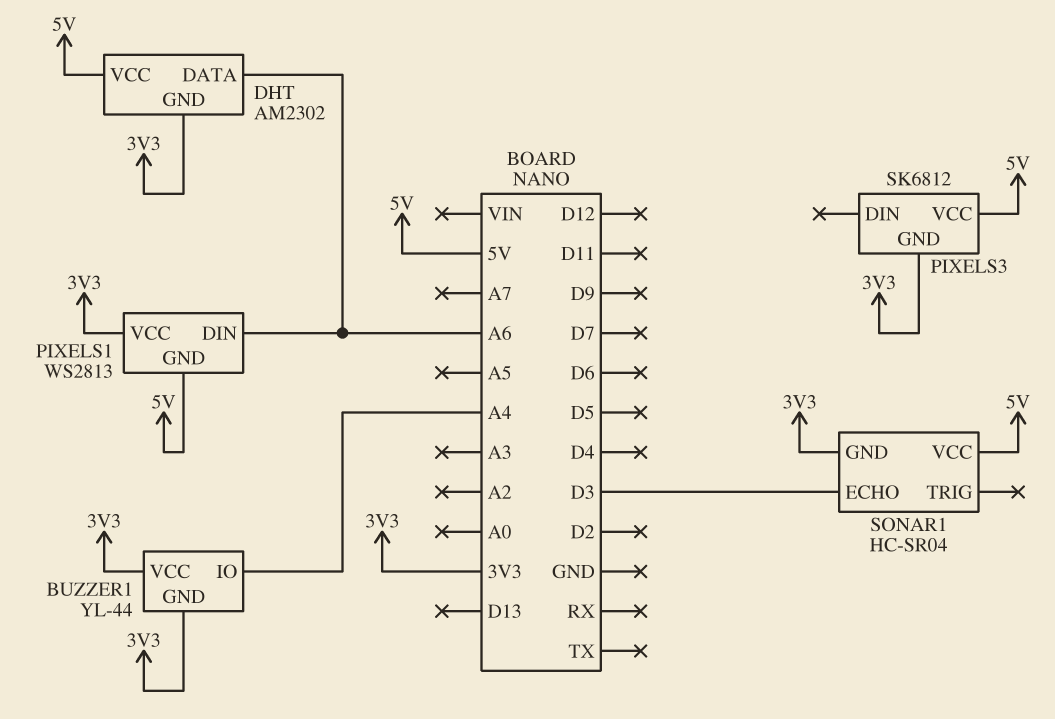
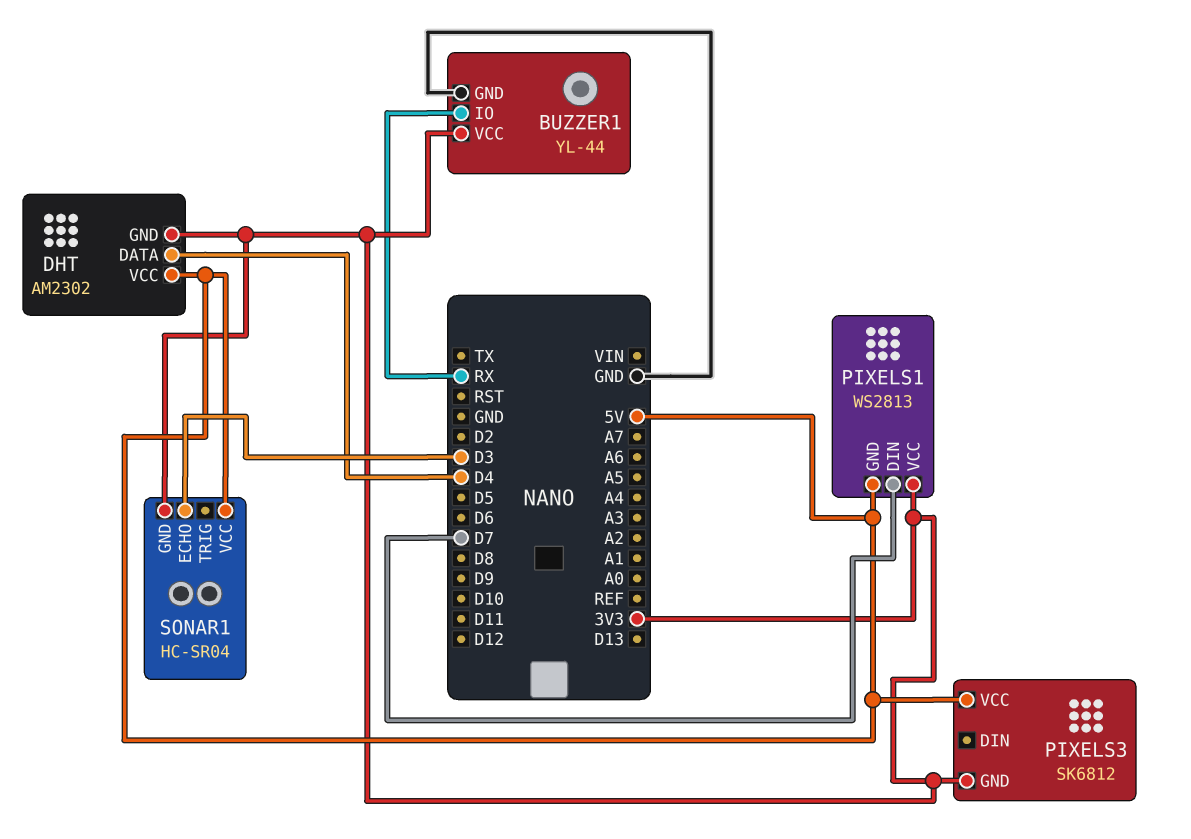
BUZZER1 pin GND: 3V3 -> GND
BUZZER1 pin IO: A4 -> RX
DHT pin DATA: A6 -> D4
PIXELS1 pin DIN: A6 -> D7

